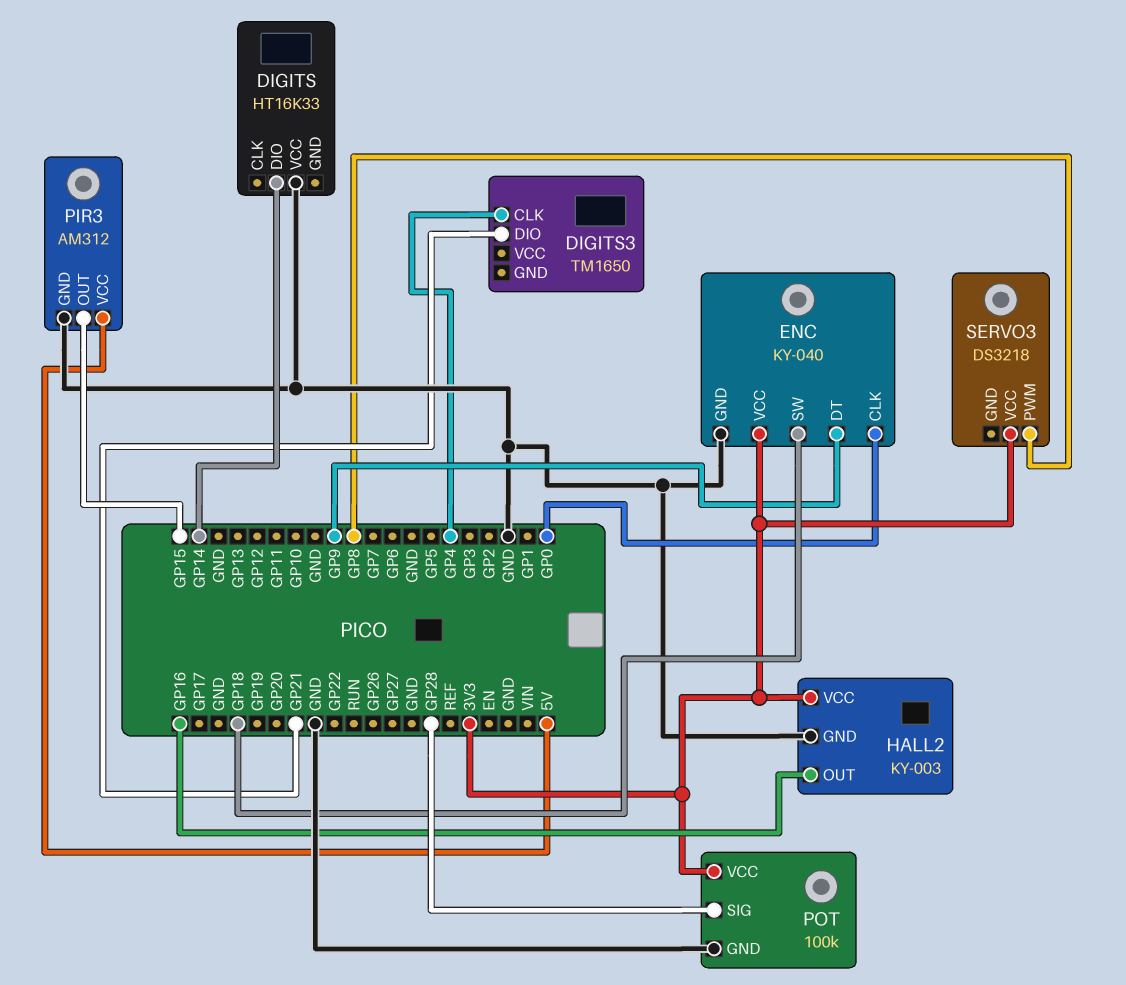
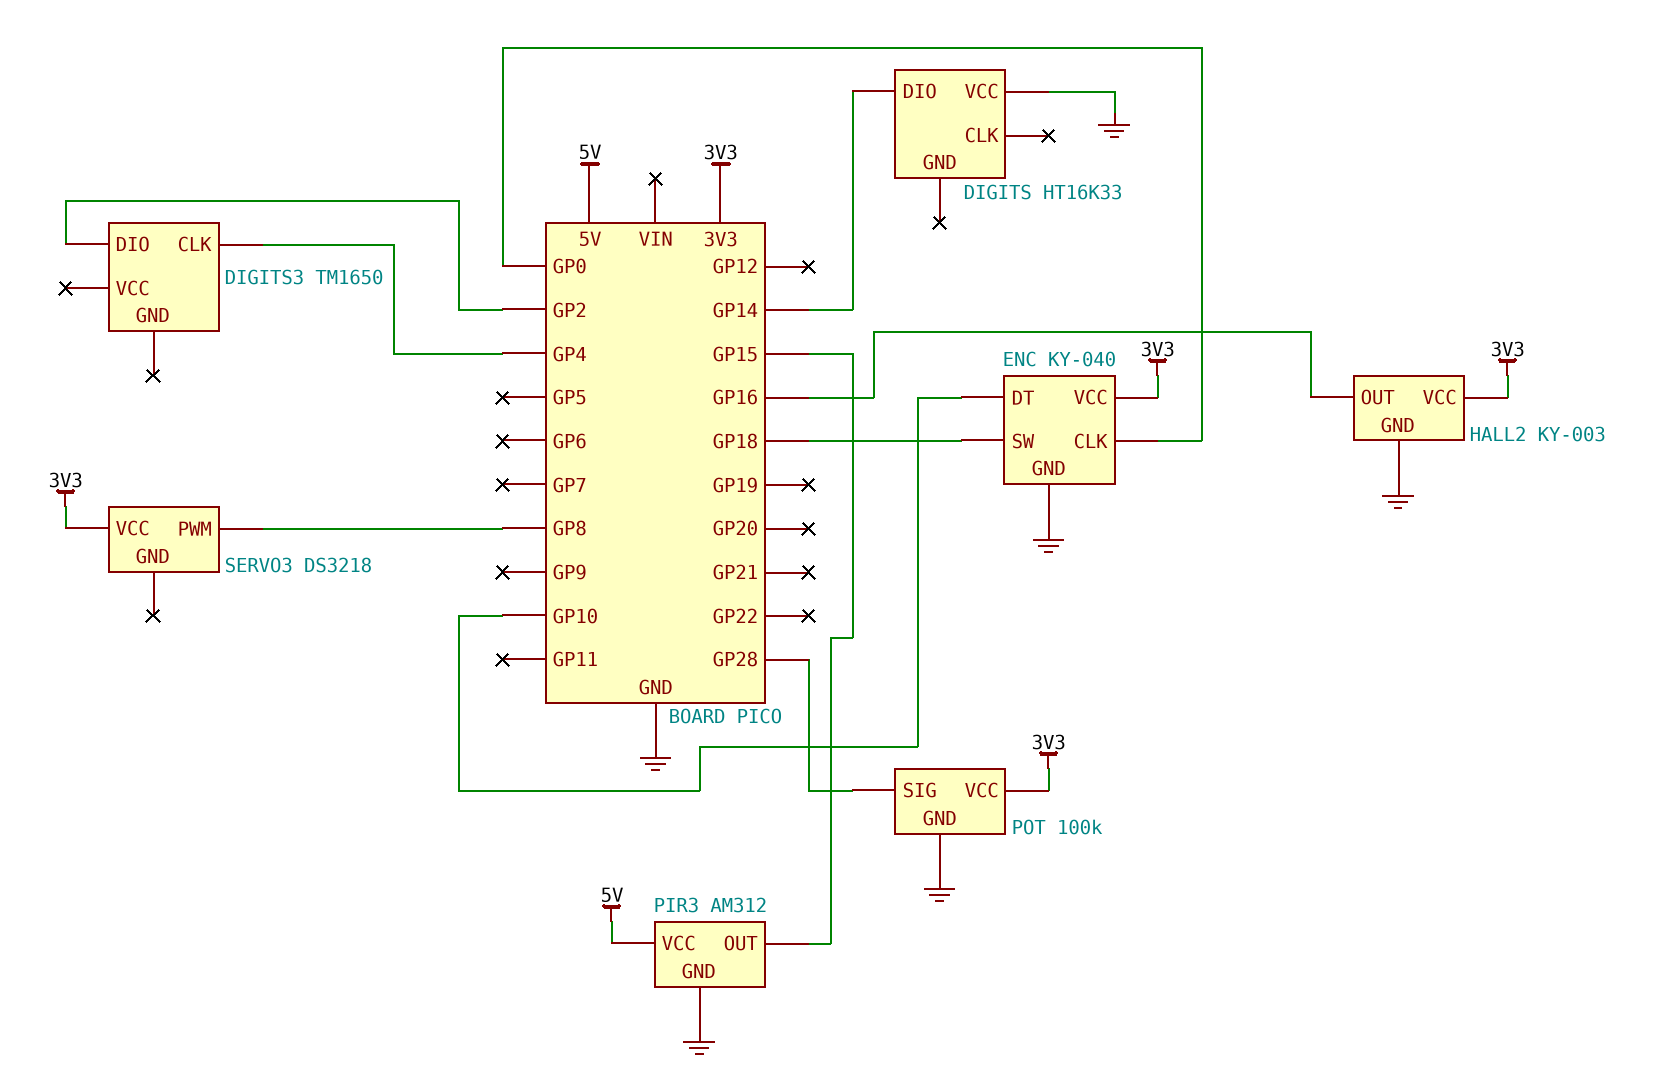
DIGITS3 pin DIO: GP21 -> GP2
ENC pin DT: GP9 -> GP10

